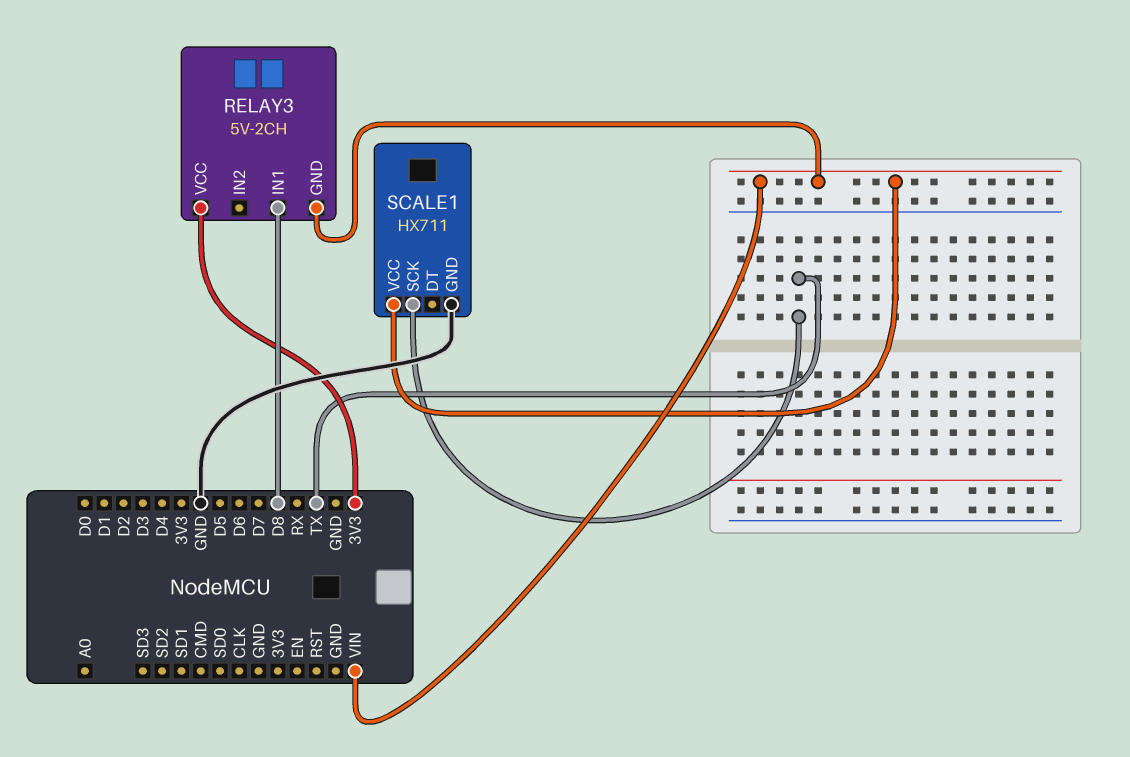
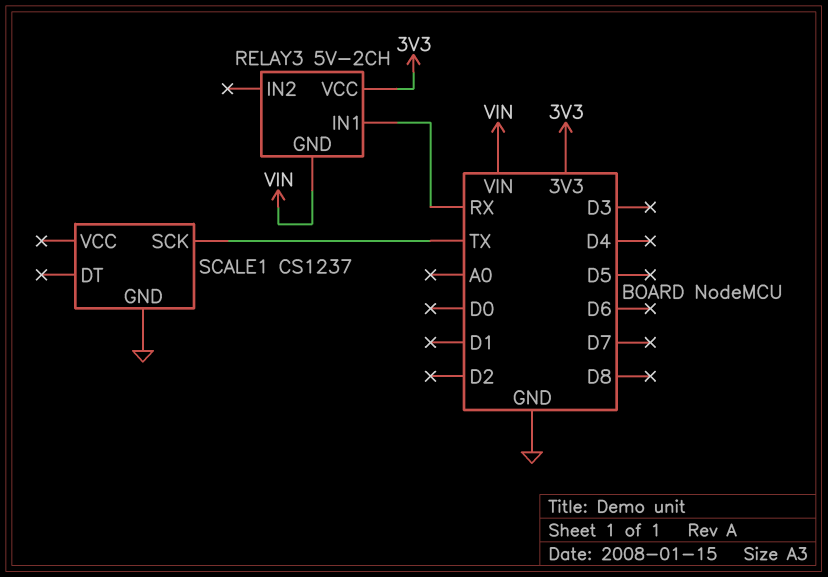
RELAY3 pin IN1: D8 -> RX
SCALE1: HX711 -> CS1237
SCALE1 pin VCC: VIN -> none

